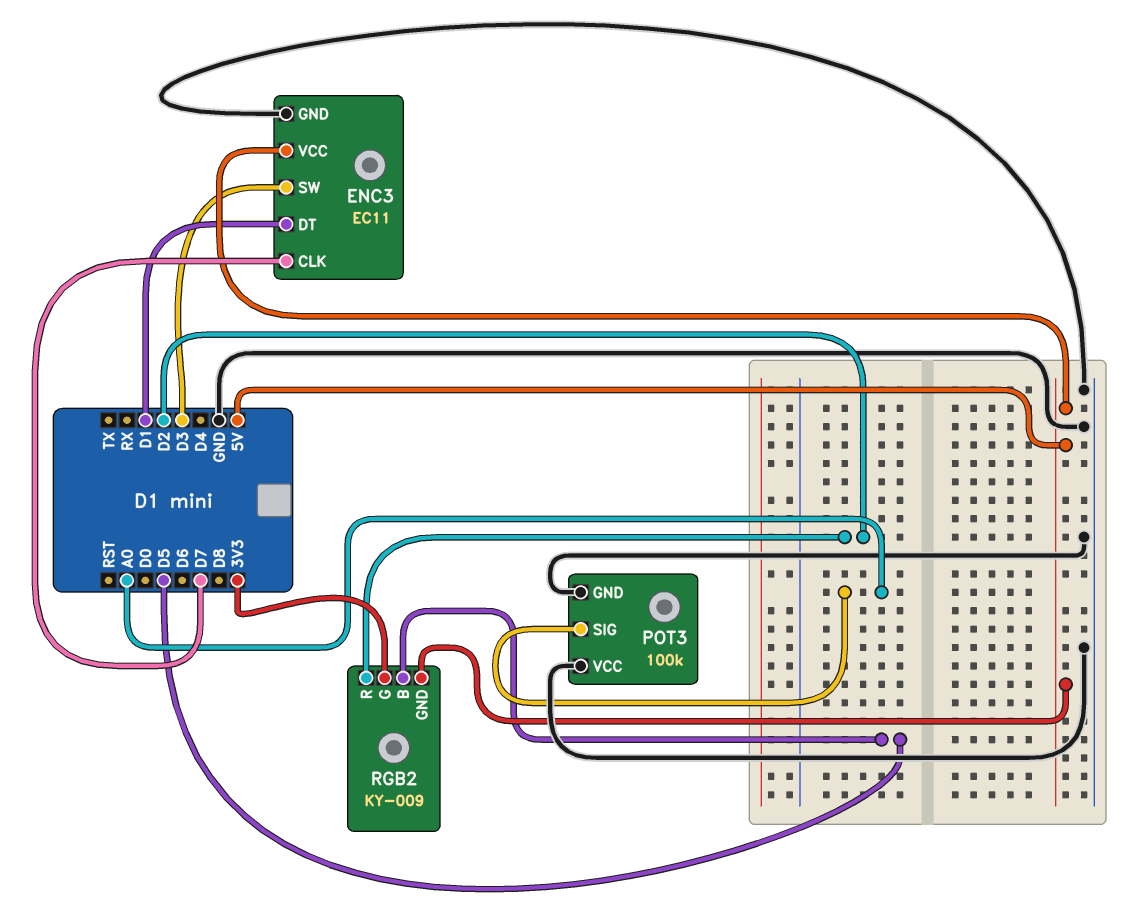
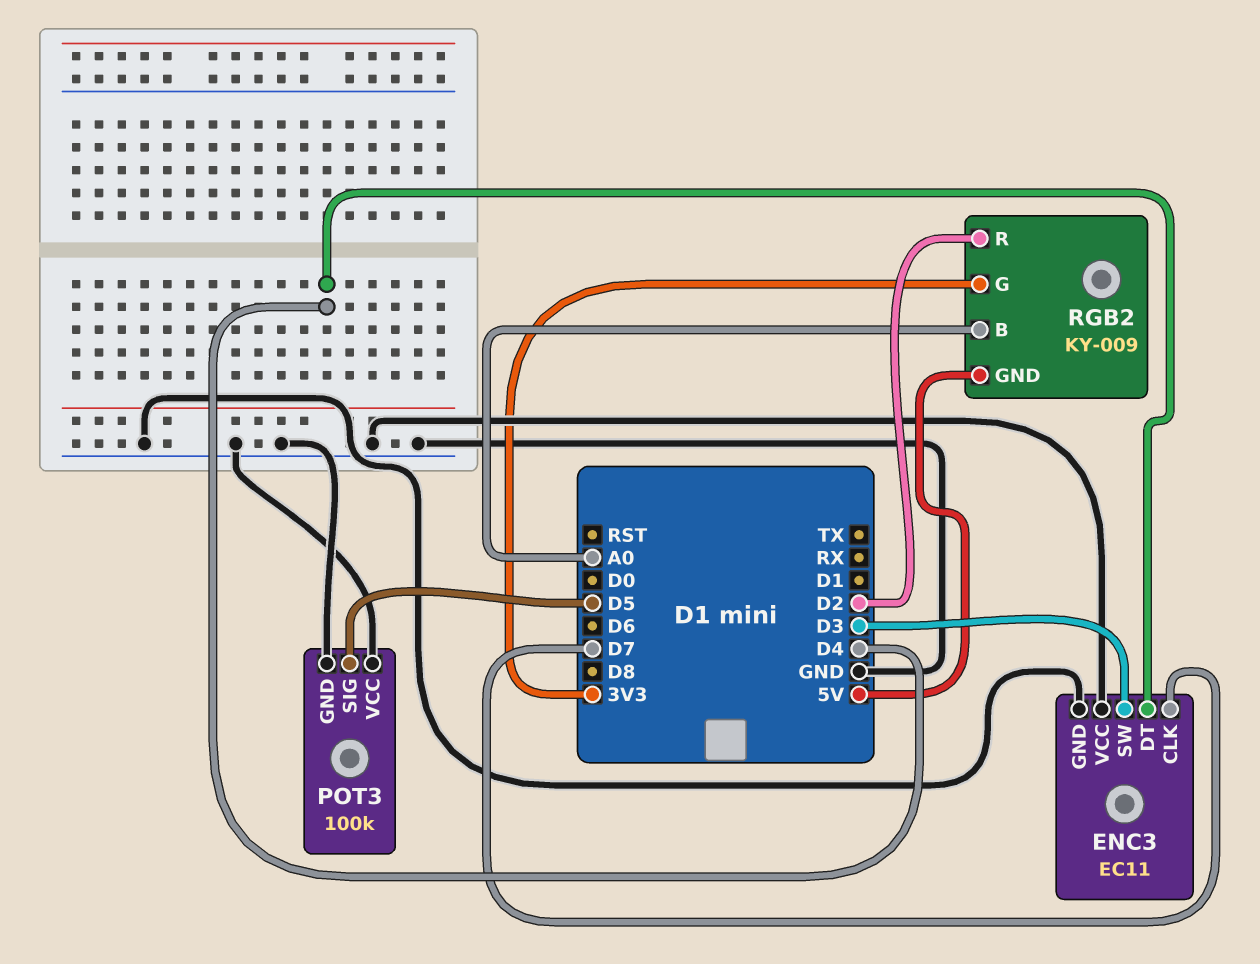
ENC3 pin DT: D1 -> D4
ENC3 pin VCC: 5V -> GND
POT3 pin SIG: A0 -> D5
RGB2 pin B: D5 -> A0

